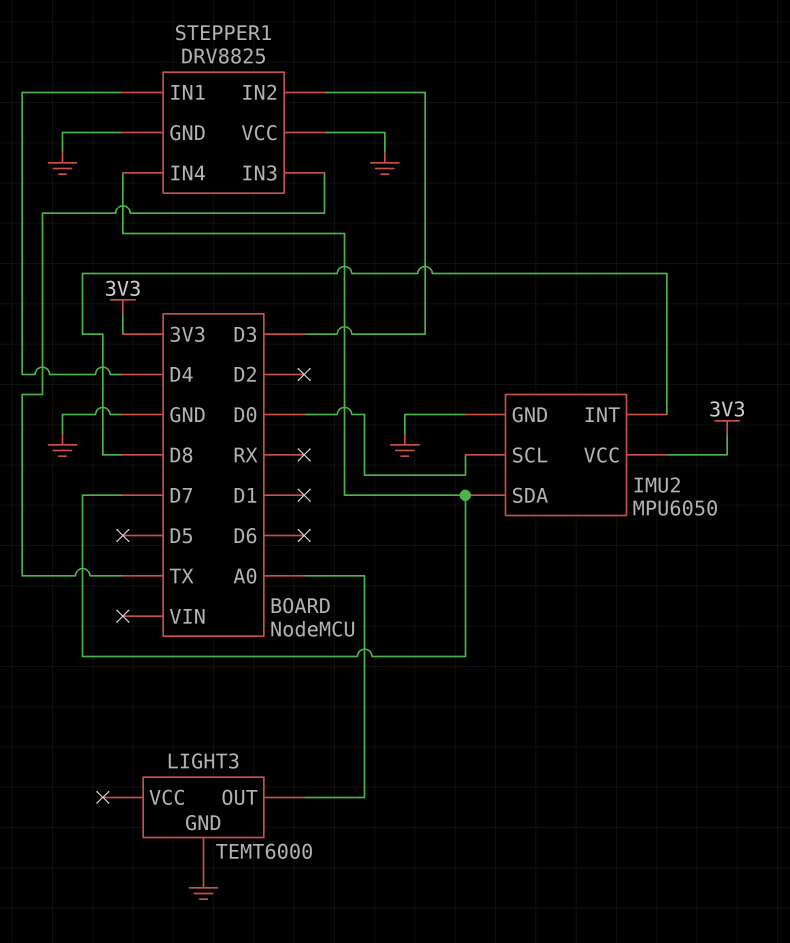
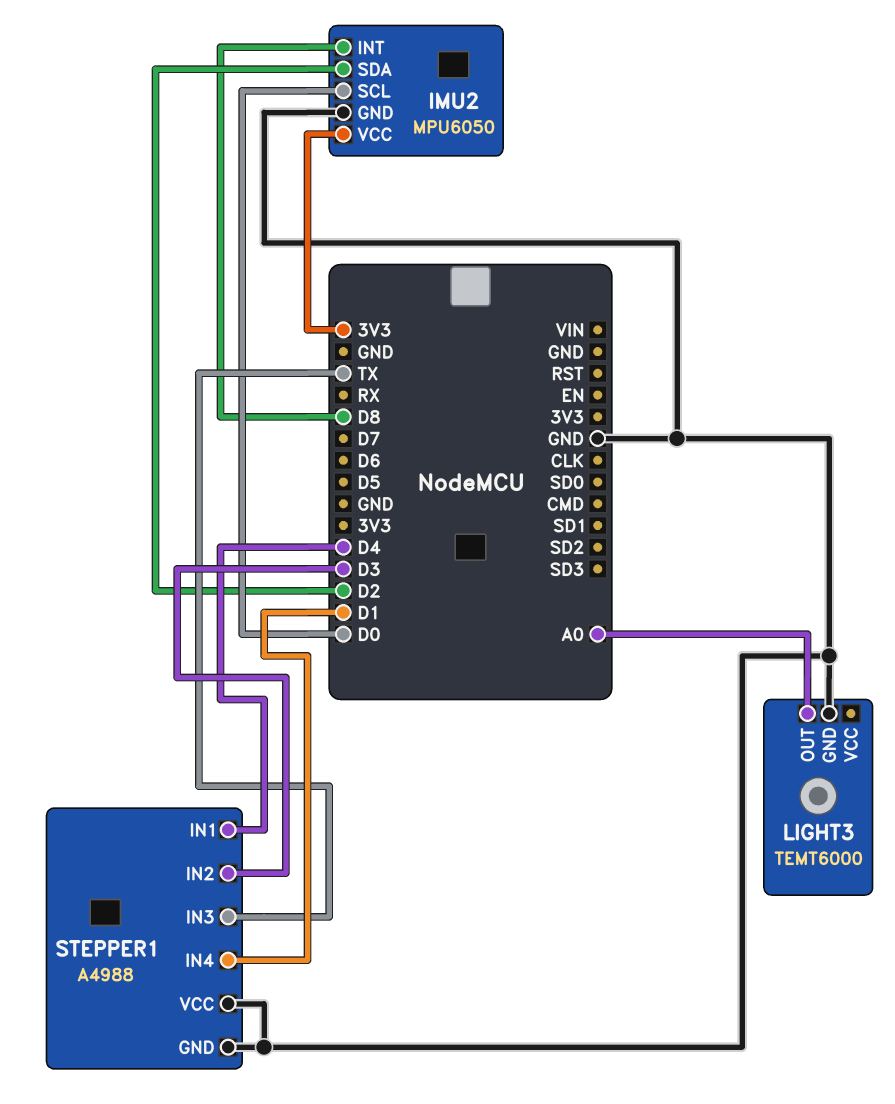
IMU2 pin SDA: D7 -> D2
STEPPER1: DRV8825 -> A4988
STEPPER1 pin IN4: D7 -> D1

